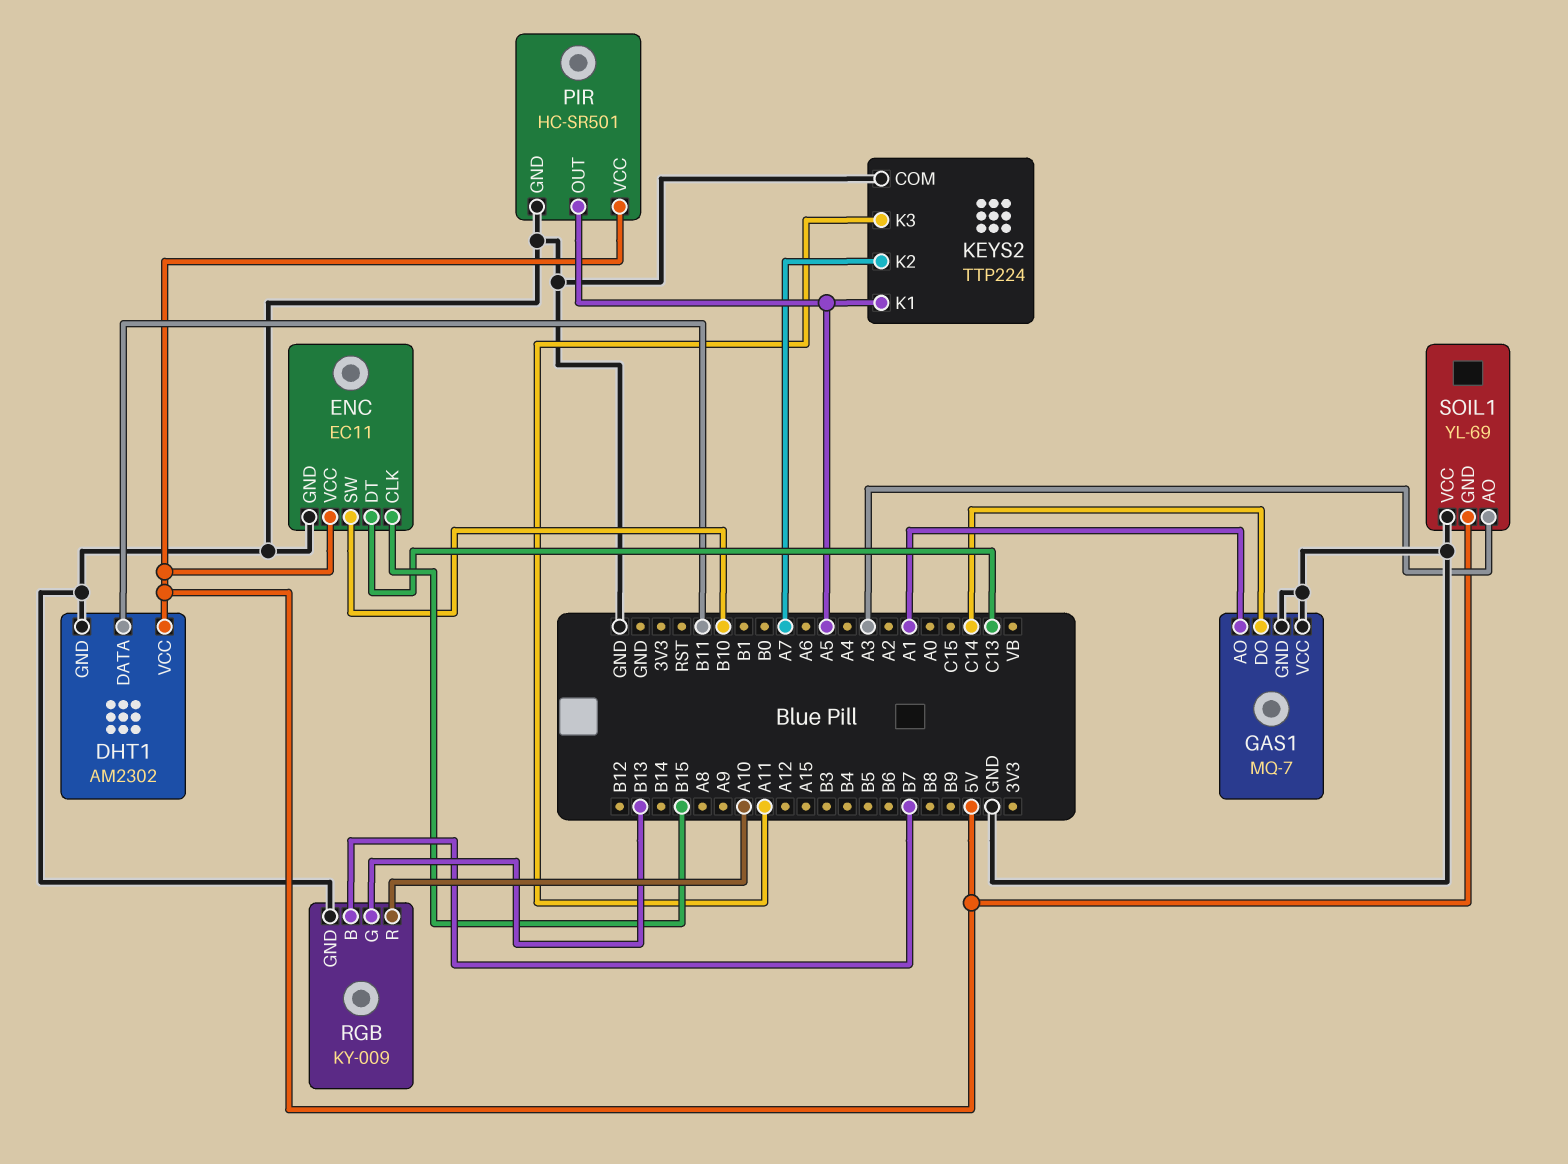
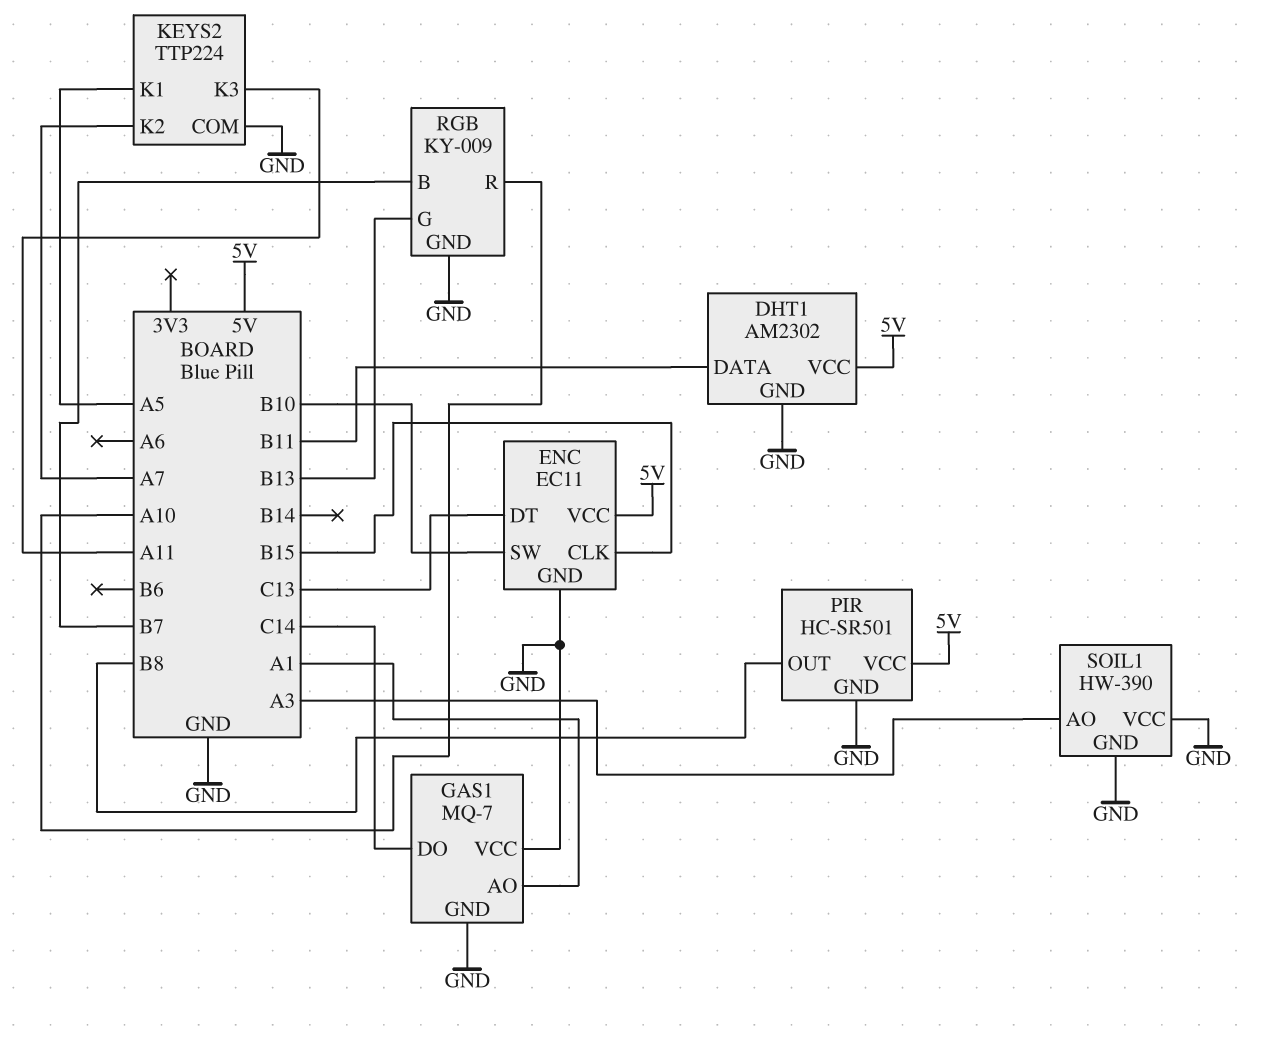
PIR pin OUT: A5 -> B8
SOIL1: YL-69 -> HW-390
SOIL1 pin GND: 5V -> GND

